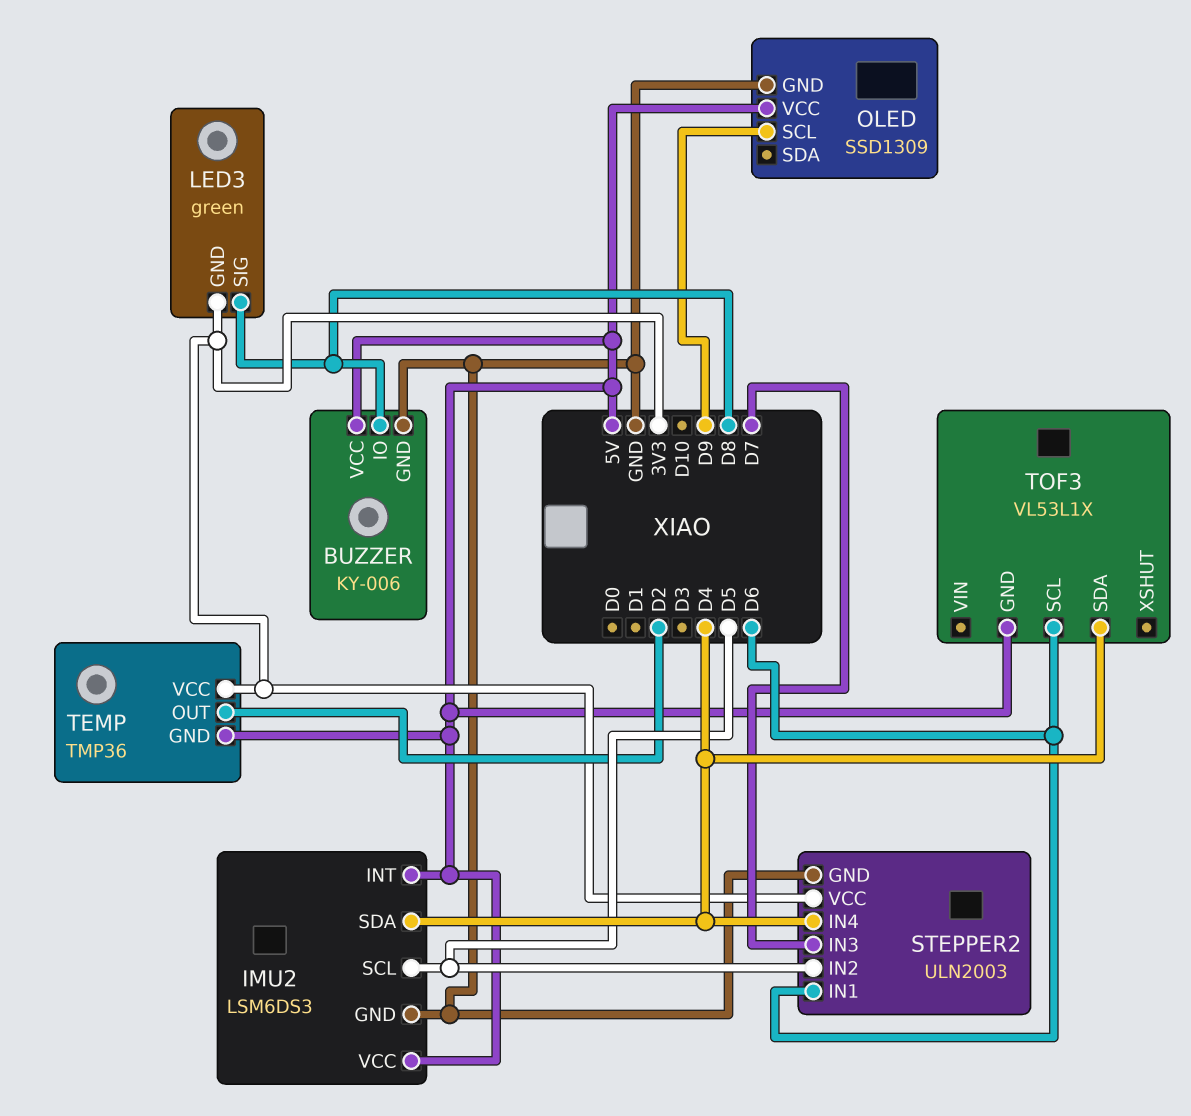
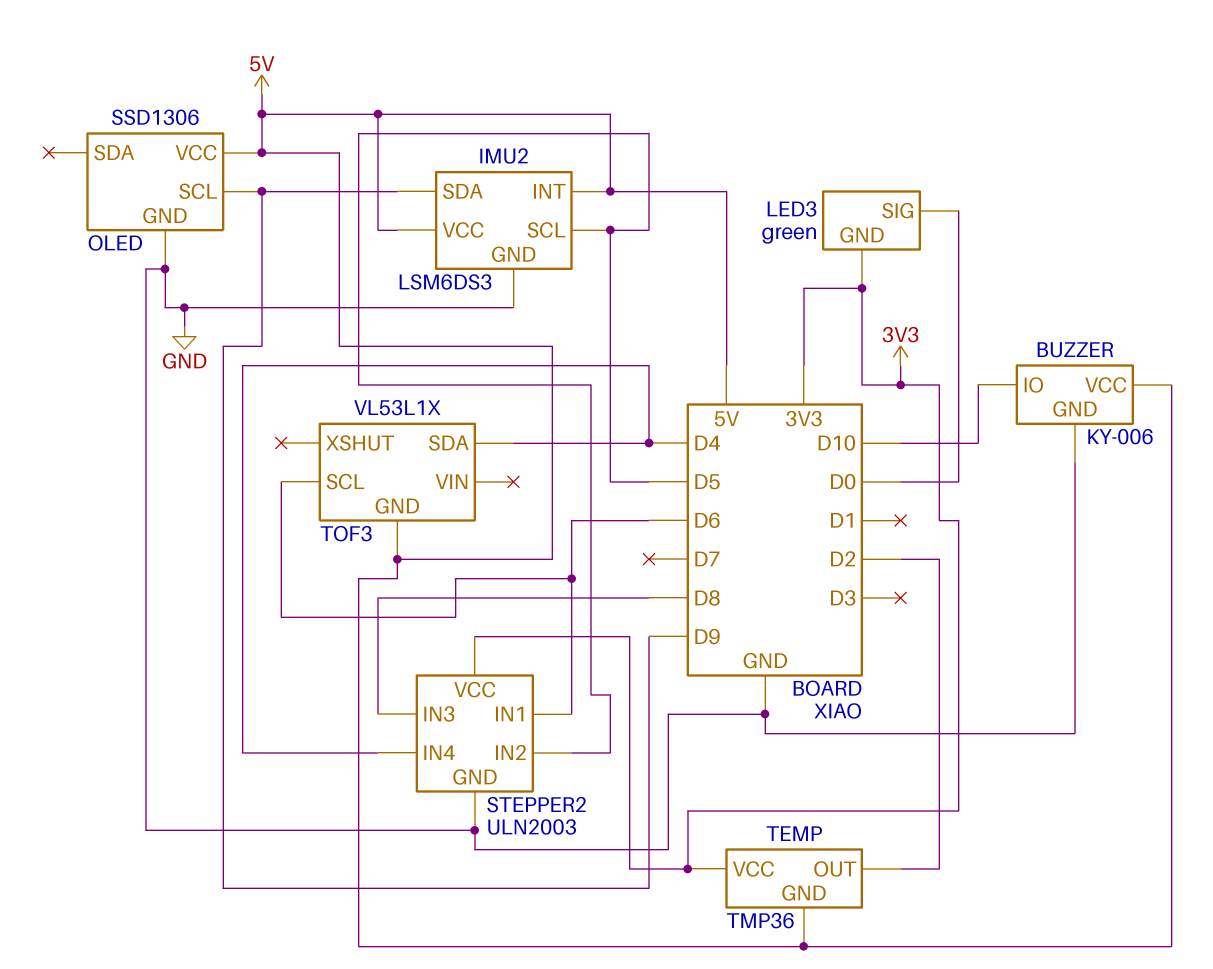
BUZZER pin IO: D8 -> D10
IMU2 pin SDA: D4 -> D9
LED3 pin SIG: D8 -> D0
OLED: SSD1309 -> SSD1306
STEPPER2 pin IN3: D7 -> D8

